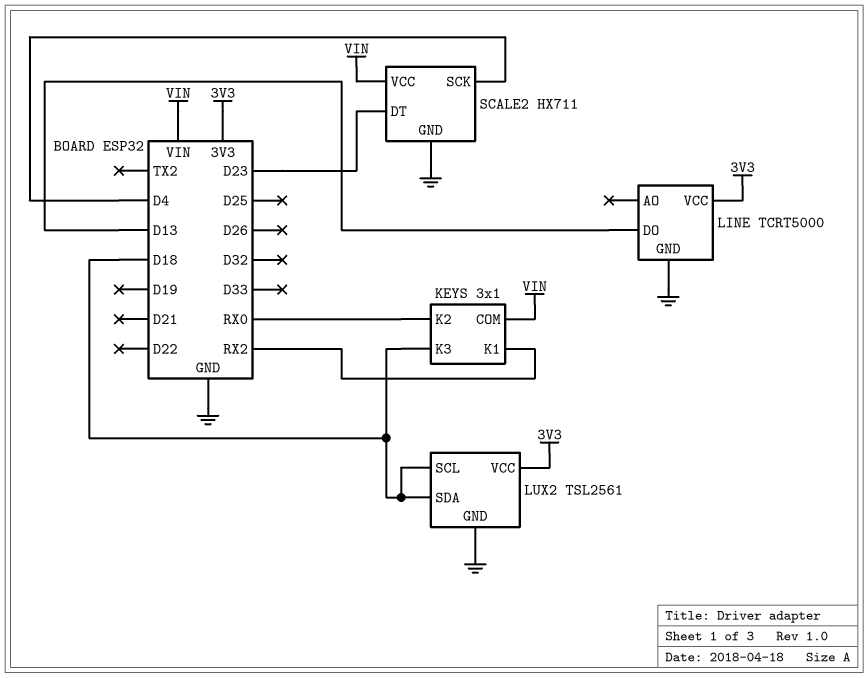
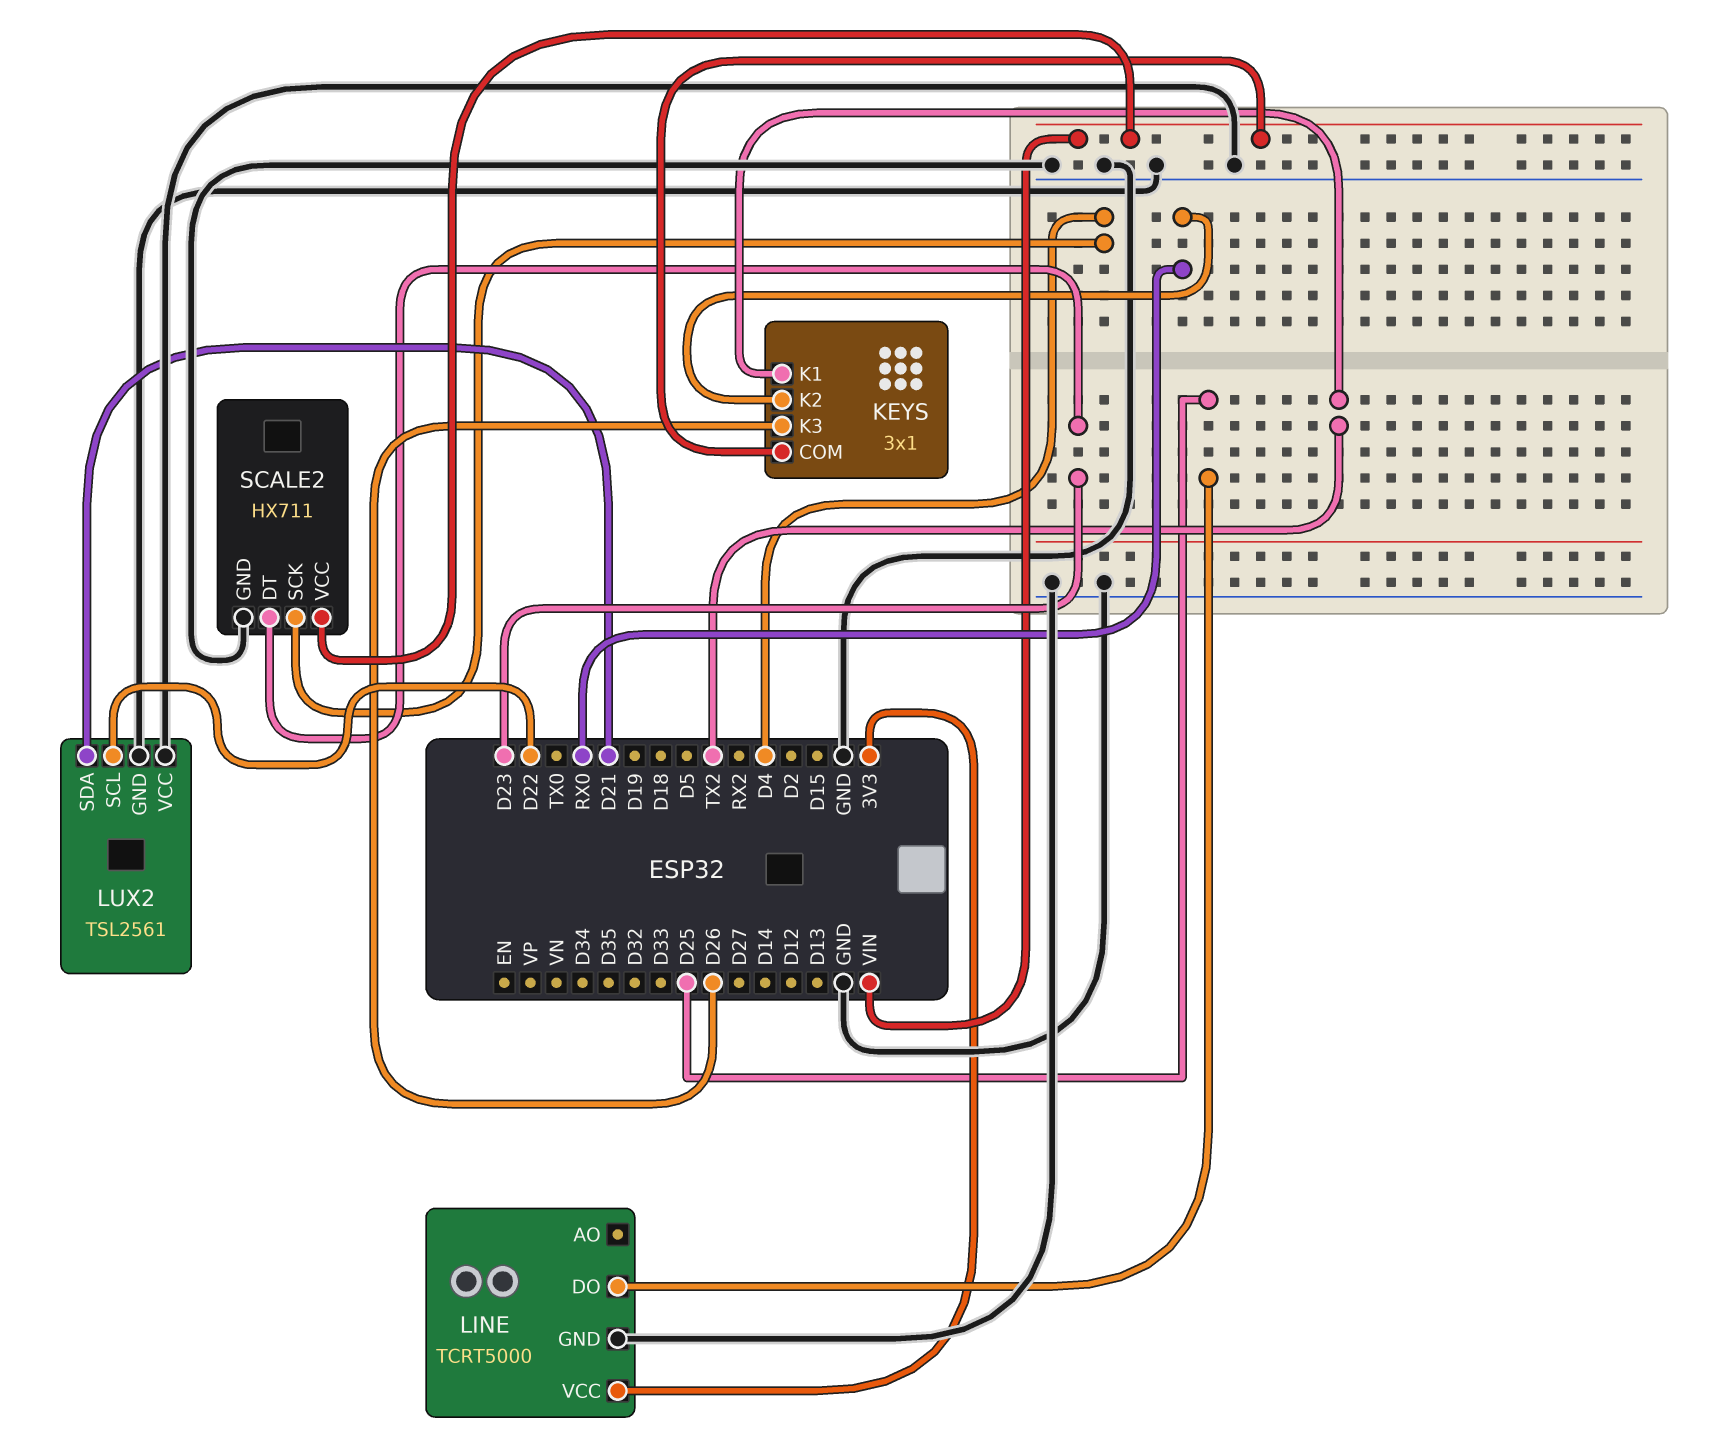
KEYS pin K1: RX2 -> TX2
KEYS pin K3: D18 -> D26
LINE pin DO: D13 -> D25
LUX2 pin SCL: D18 -> D22
LUX2 pin SDA: D18 -> D21
LUX2 pin VCC: 3V3 -> GND

